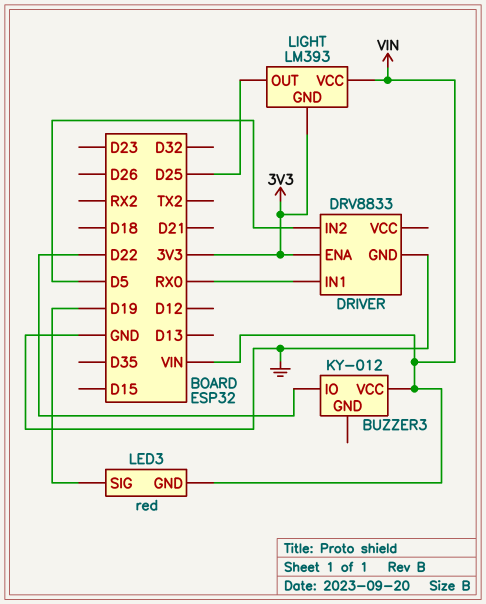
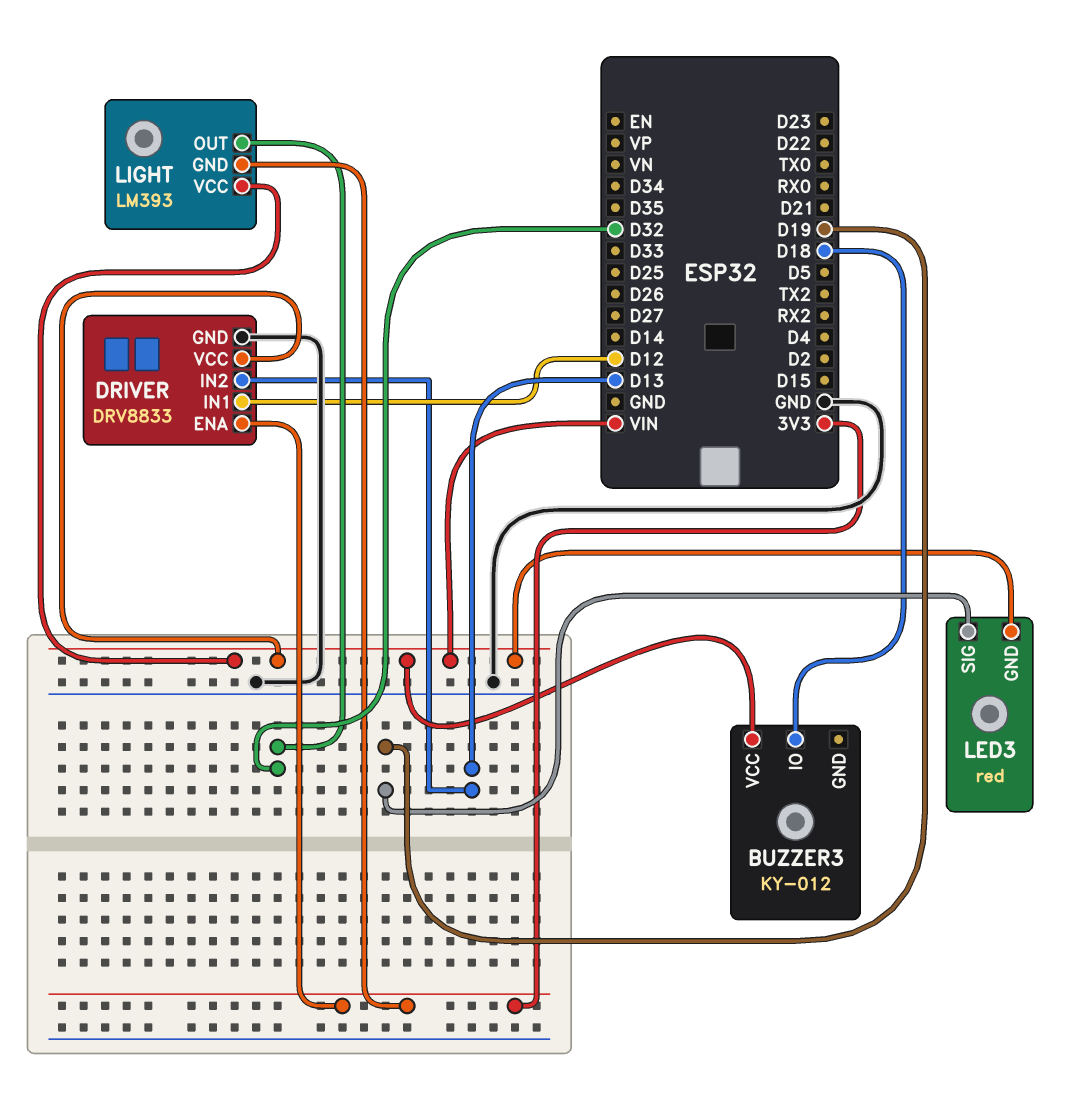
BUZZER3 pin IO: D22 -> D18
DRIVER pin IN1: RX0 -> D12
DRIVER pin IN2: D5 -> D13
DRIVER pin VCC: none -> VIN
LIGHT pin OUT: D25 -> D32

